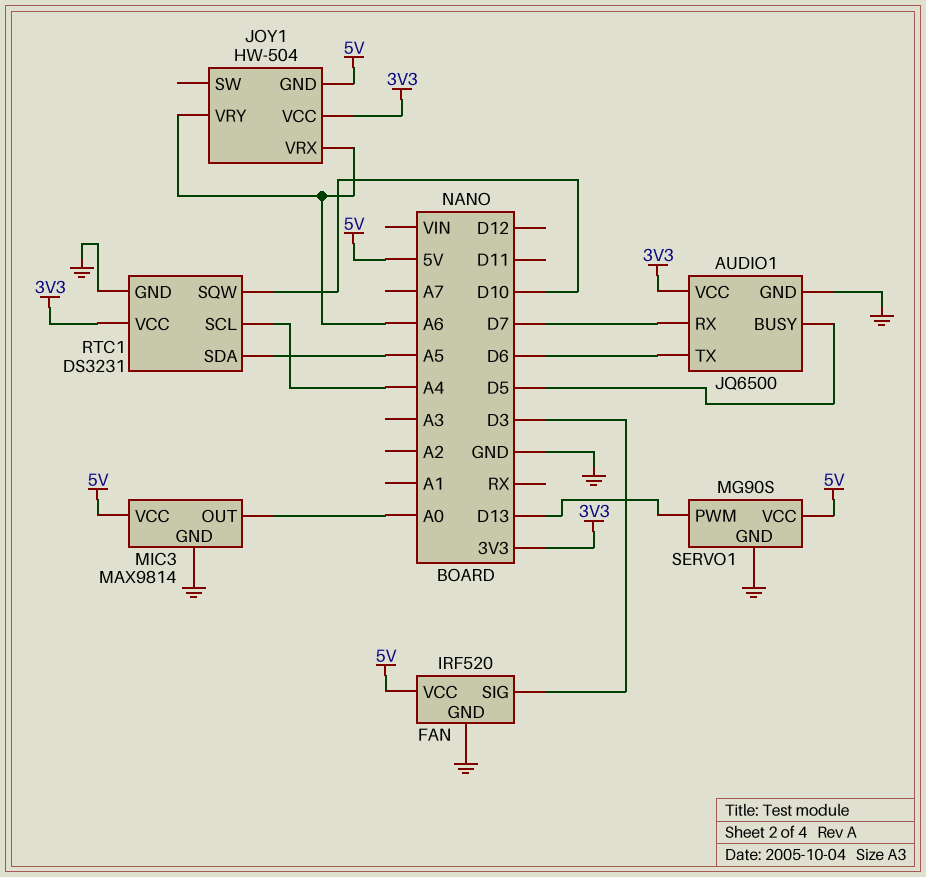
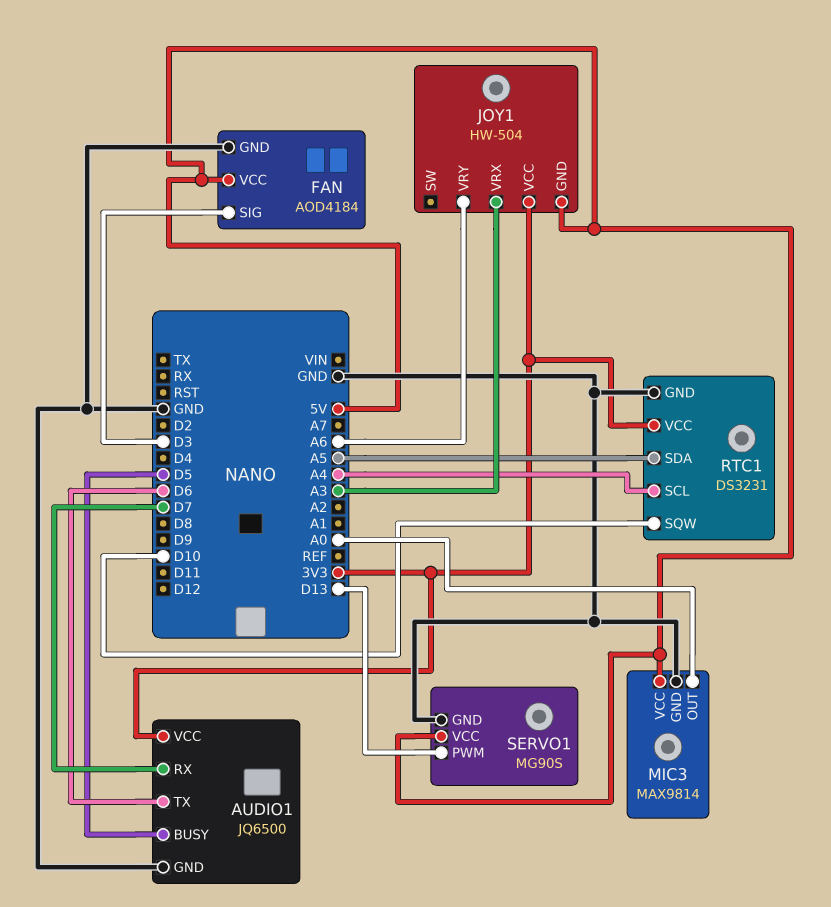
FAN: IRF520 -> AOD4184
JOY1 pin VRX: A6 -> A3

